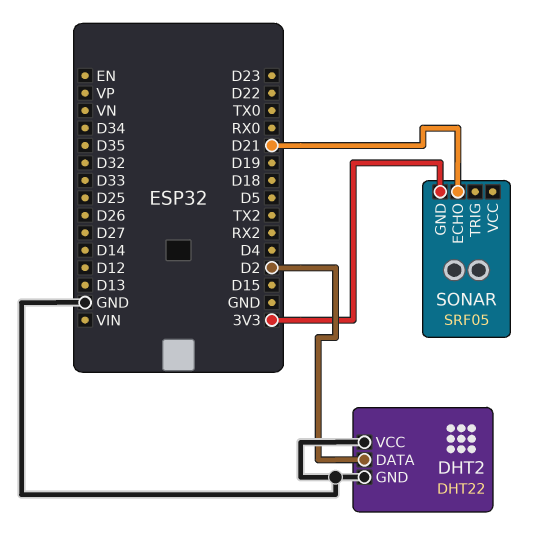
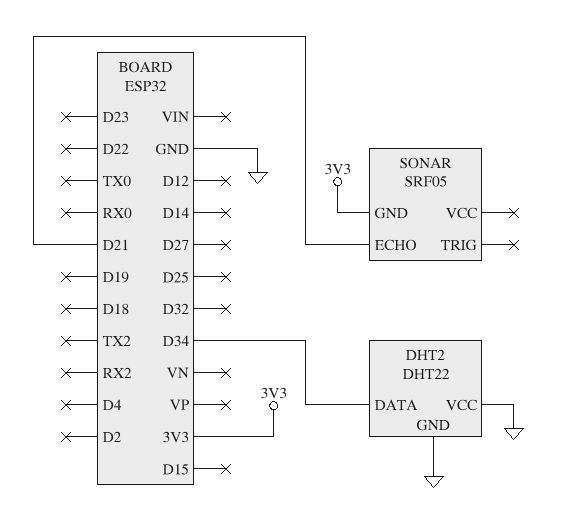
DHT2 pin DATA: D2 -> D34

